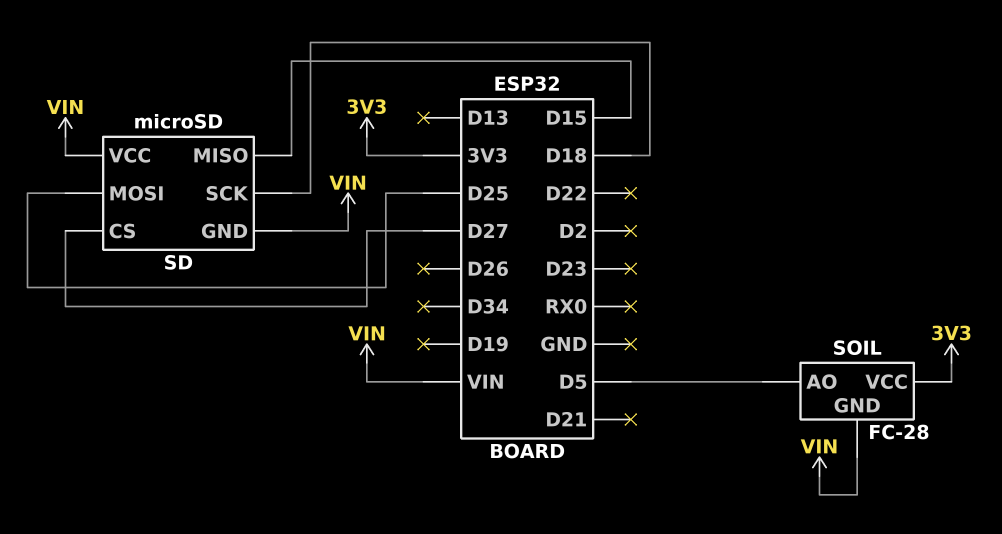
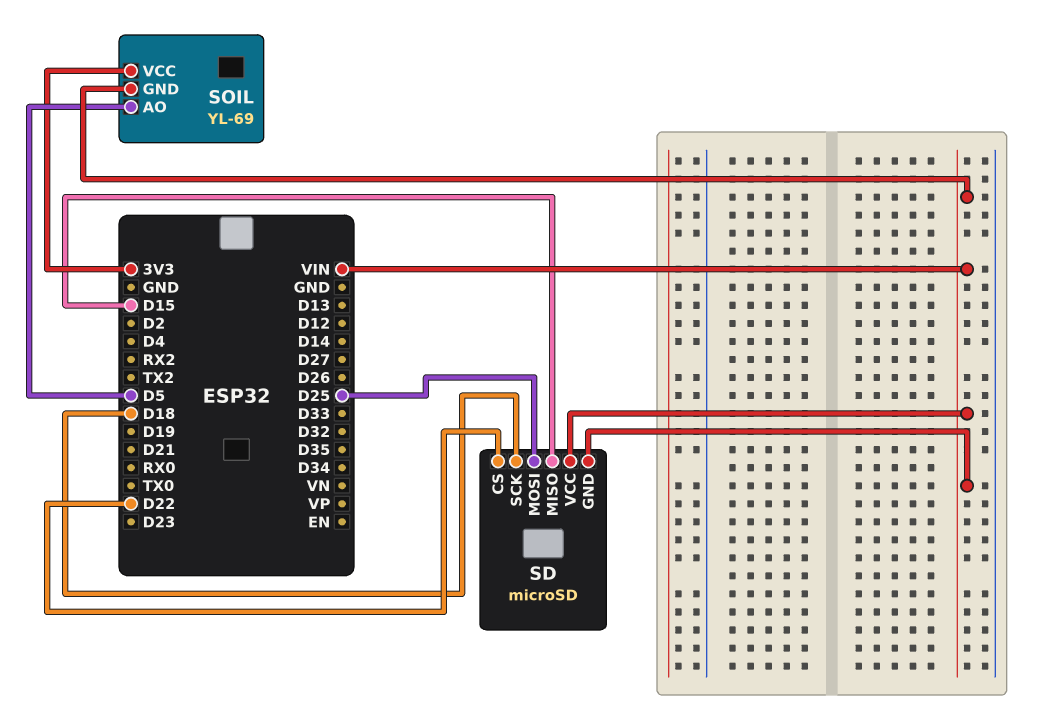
SD pin CS: D27 -> D22
SOIL: FC-28 -> YL-69

